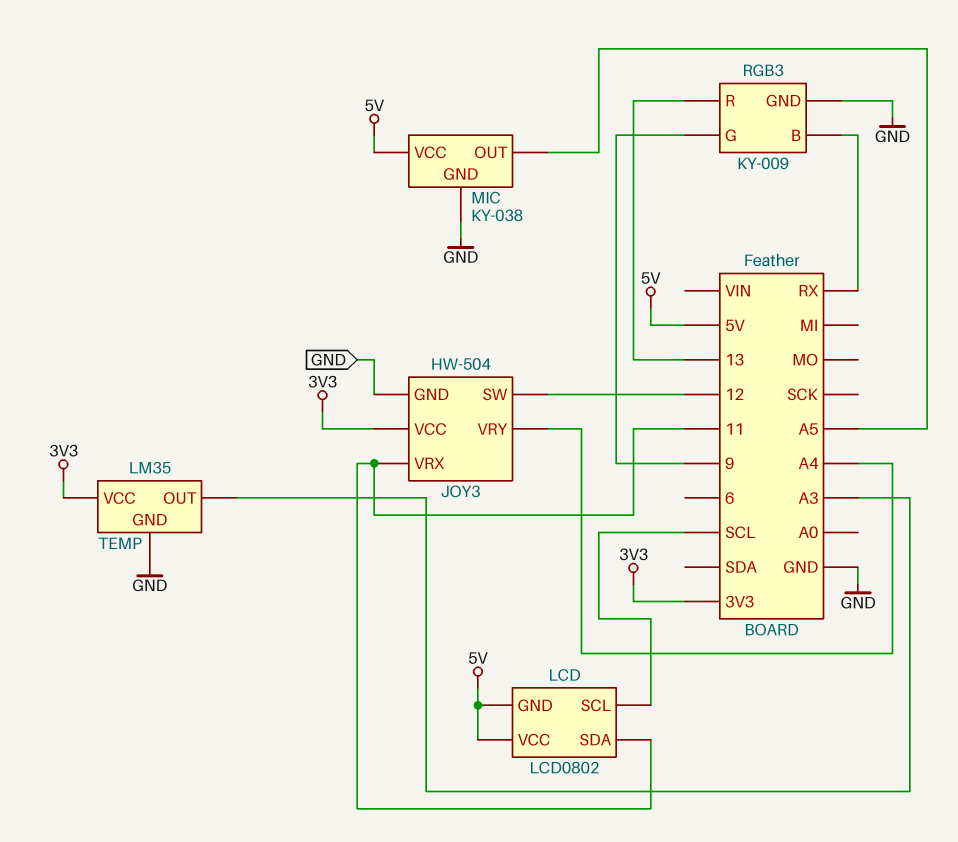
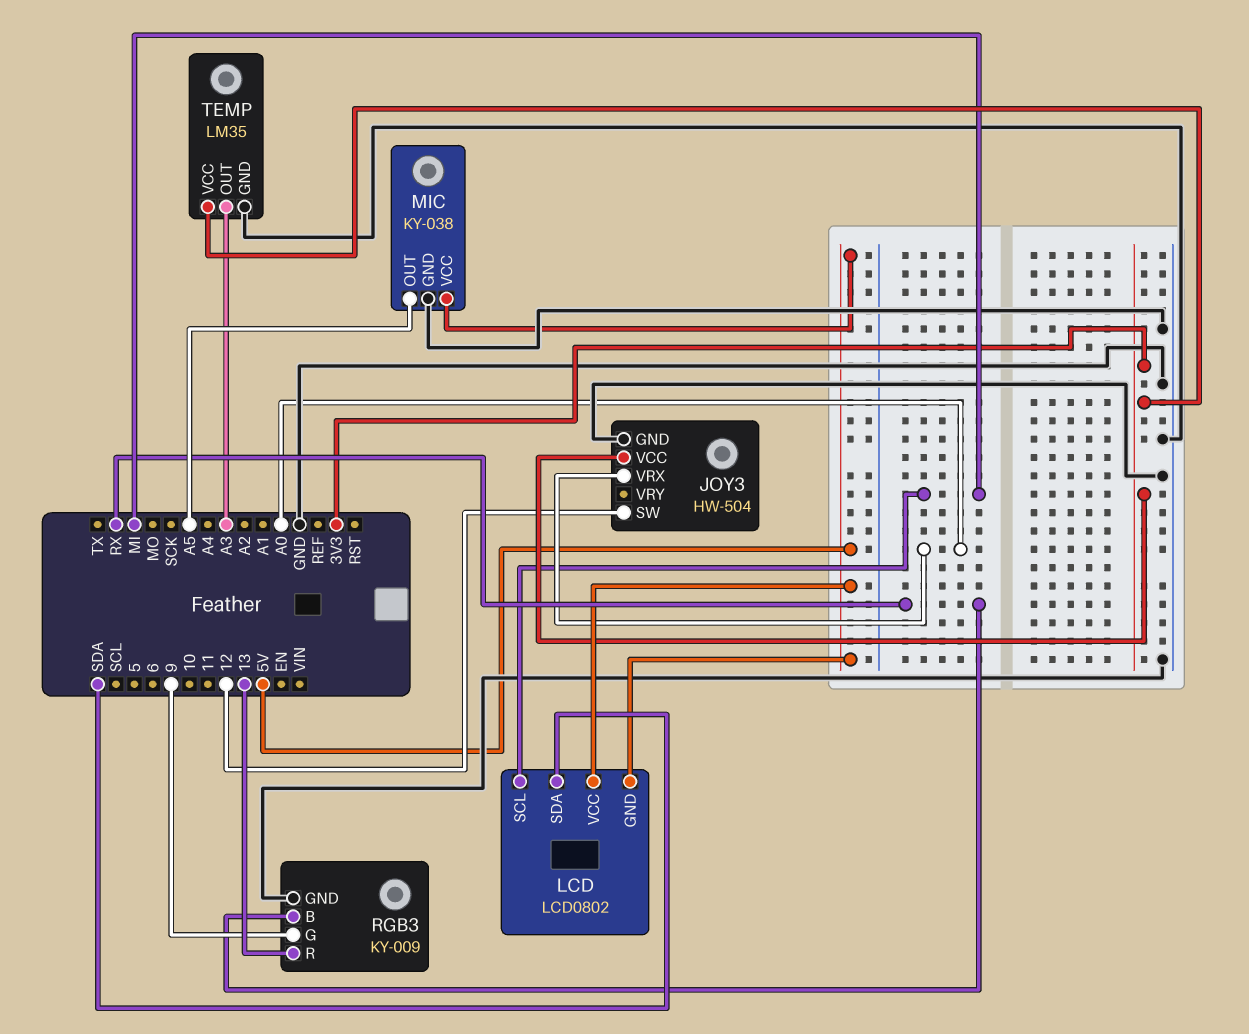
JOY3 pin VRX: 11 -> A0
JOY3 pin VRY: A4 -> none
LCD pin SCL: SCL -> MI
LCD pin SDA: 11 -> SDA

